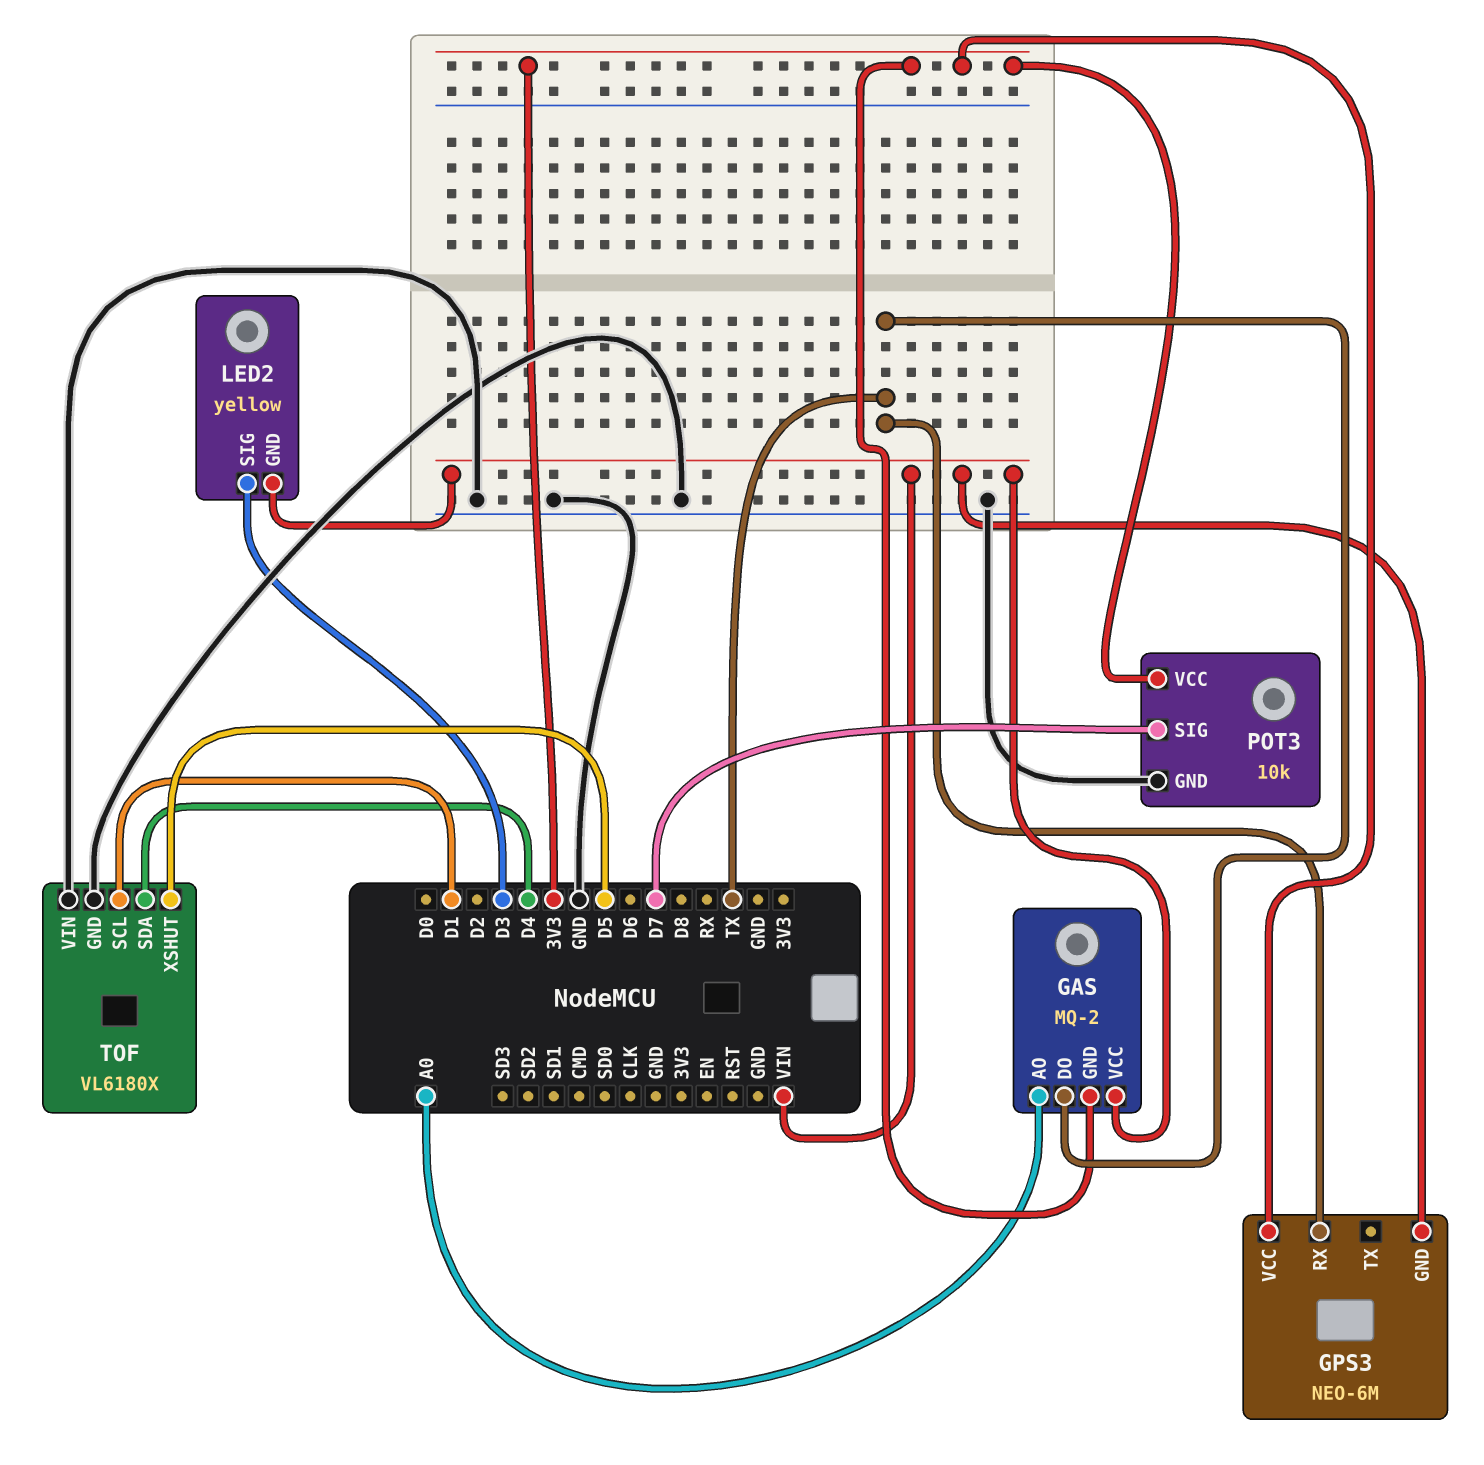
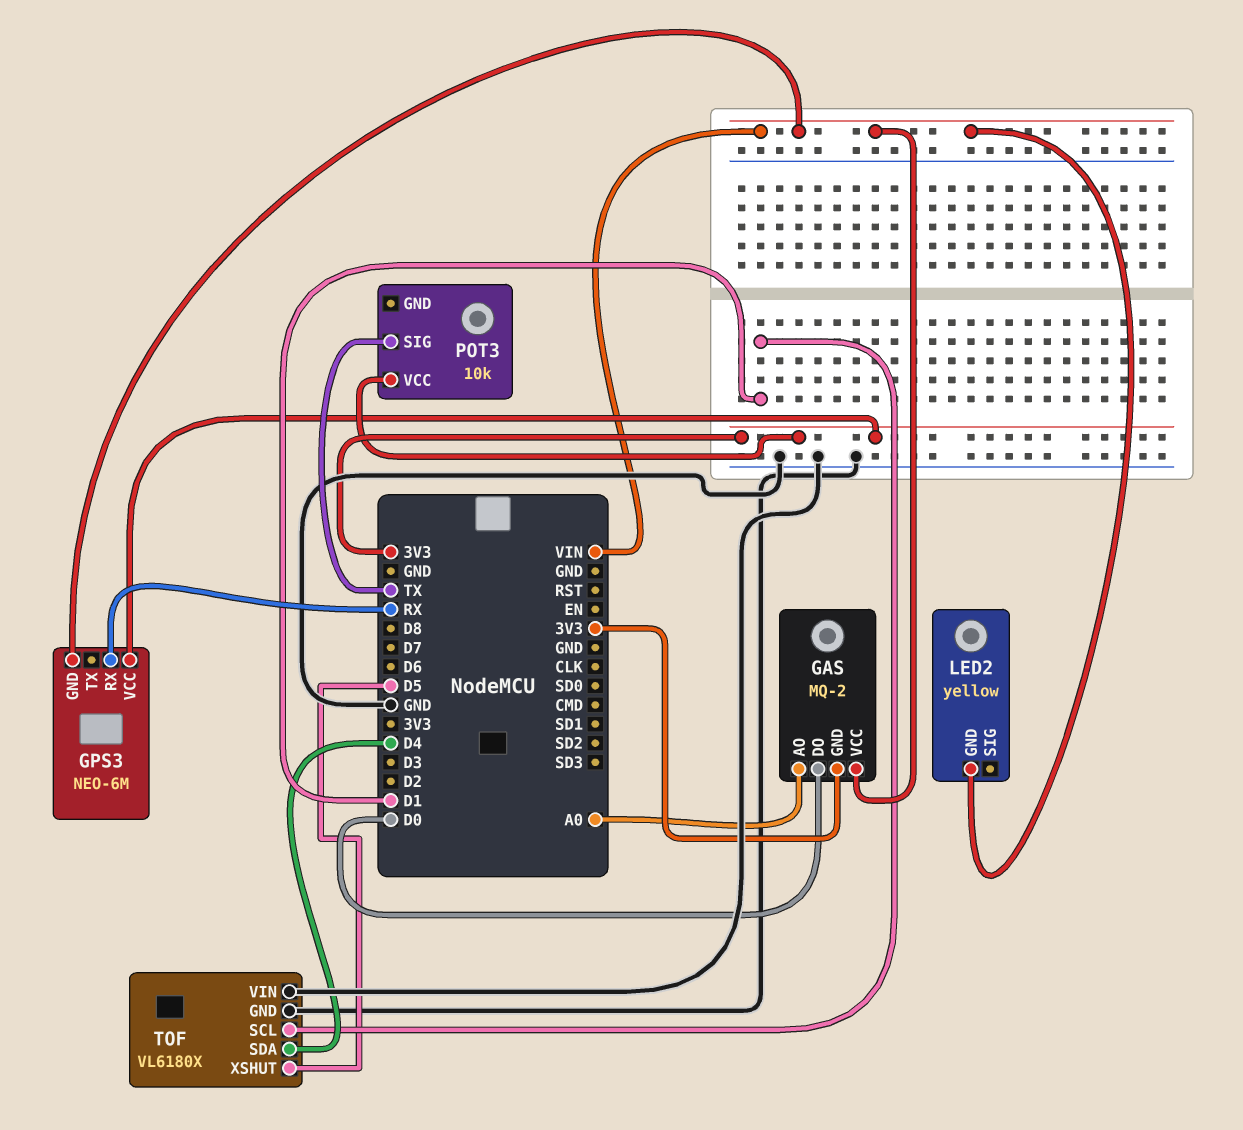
GAS pin DO: TX -> D0
GPS3 pin RX: TX -> RX
LED2 pin SIG: D3 -> none
POT3 pin GND: GND -> none
POT3 pin SIG: D7 -> TX

